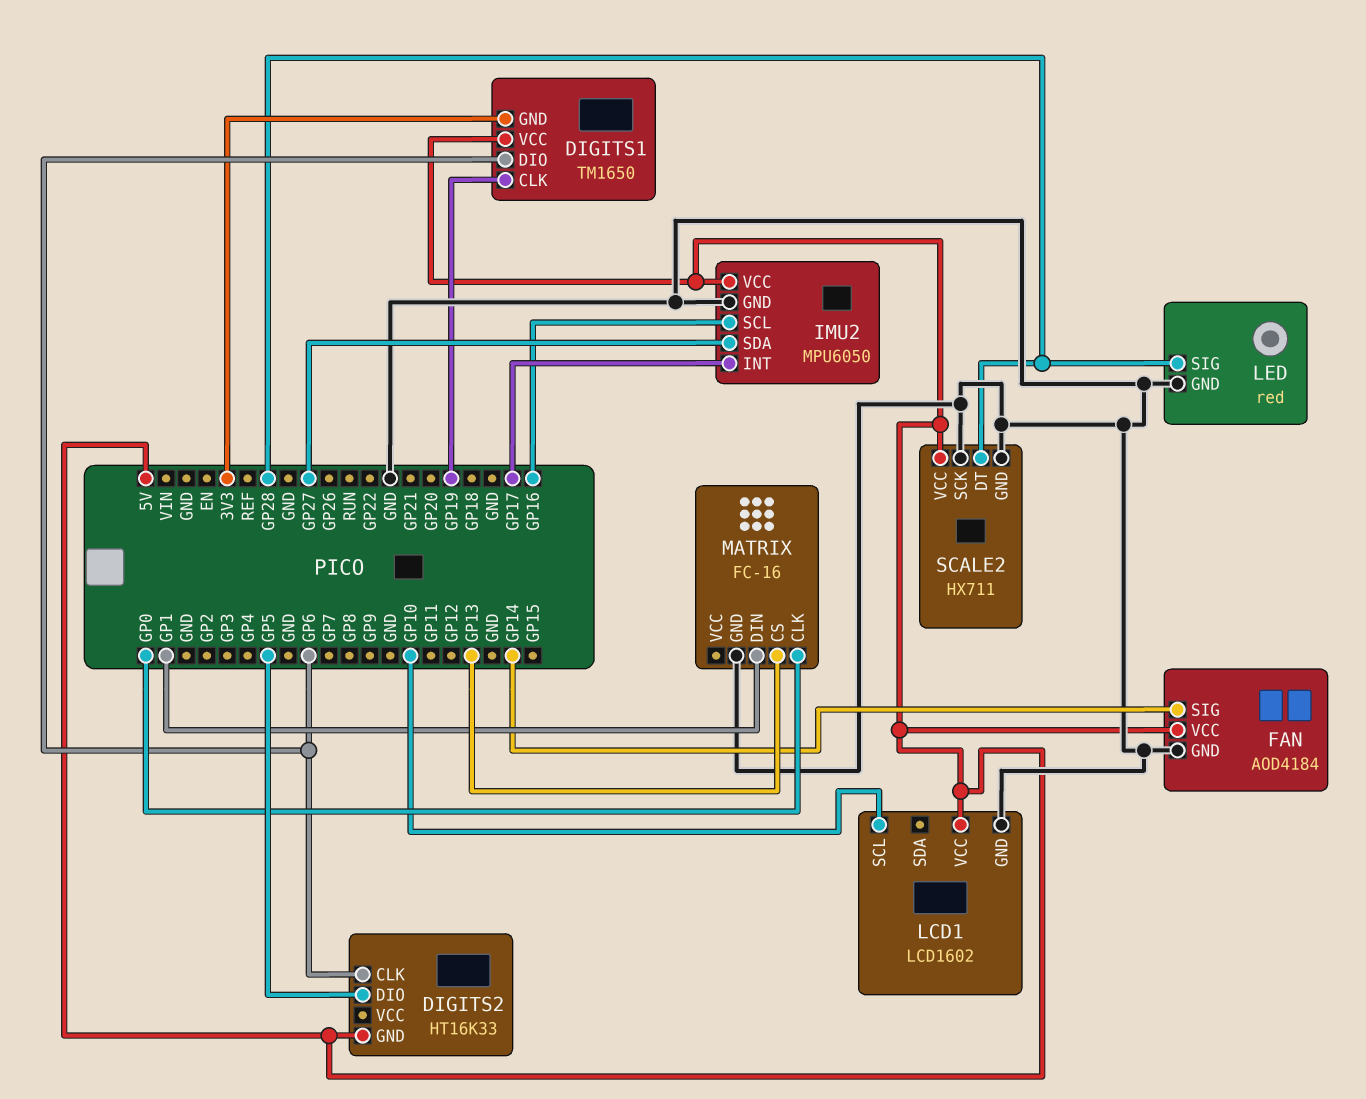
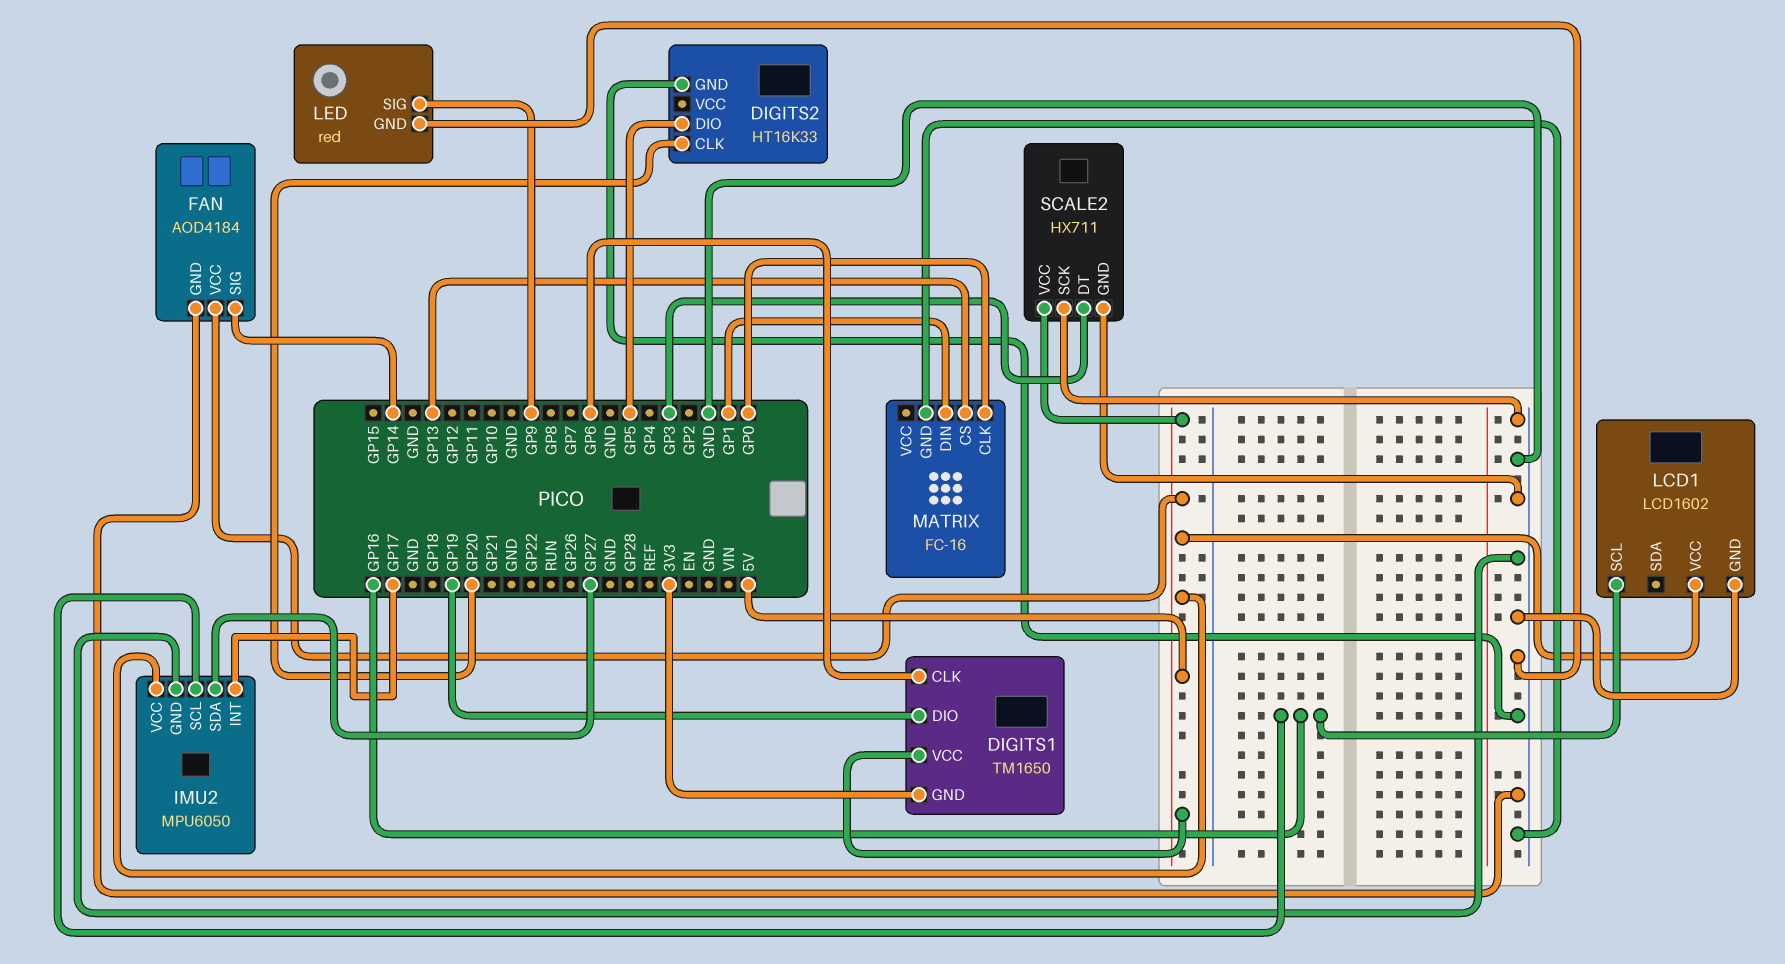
DIGITS1 pin CLK: GP19 -> GP6
DIGITS1 pin DIO: GP6 -> GP19
DIGITS2 pin CLK: GP6 -> GP20
DIGITS2 pin GND: 5V -> GND
LCD1 pin SCL: GP10 -> GP16
LED pin SIG: GP28 -> GP9
SCALE2 pin DT: GP28 -> GP3

